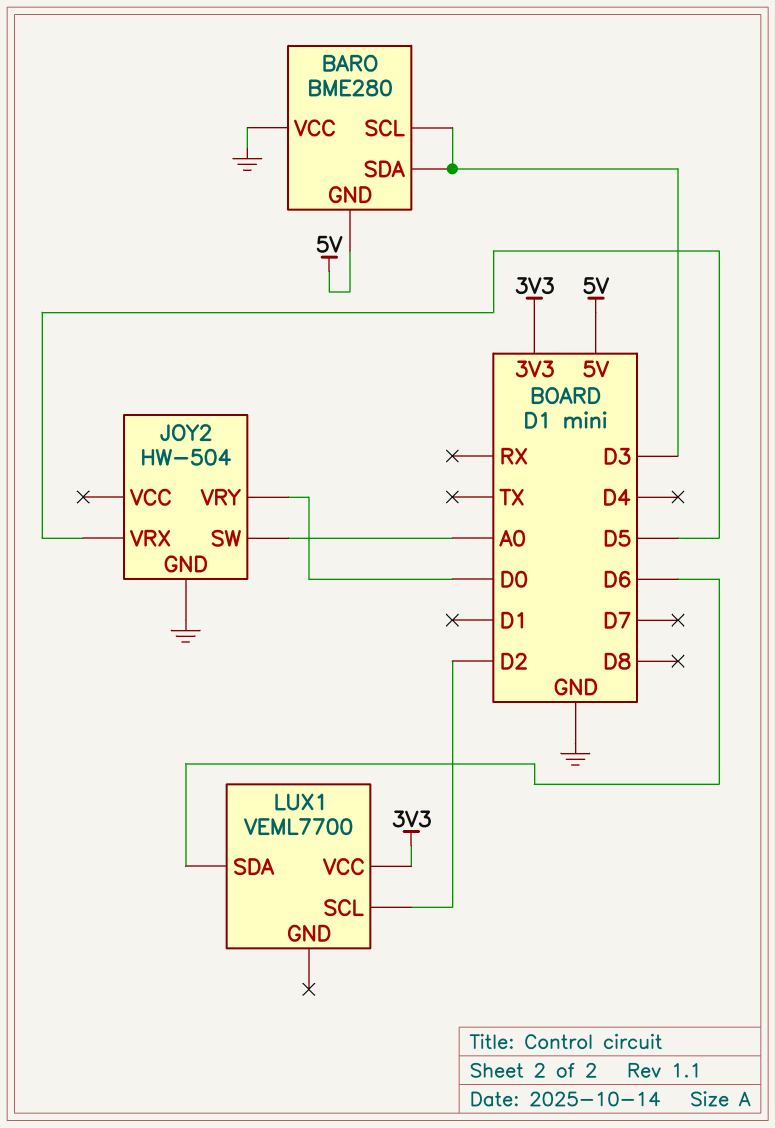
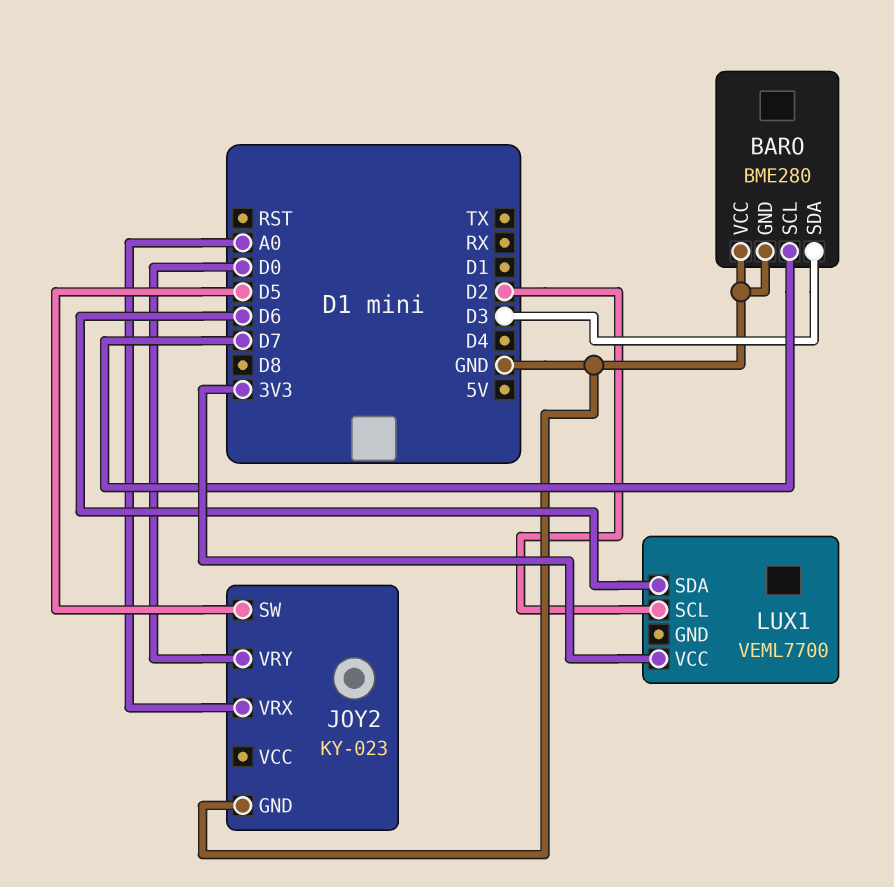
BARO pin GND: 5V -> GND
BARO pin SCL: D3 -> D7
JOY2: HW-504 -> KY-023
JOY2 pin SW: A0 -> D5
JOY2 pin VRX: D5 -> A0

